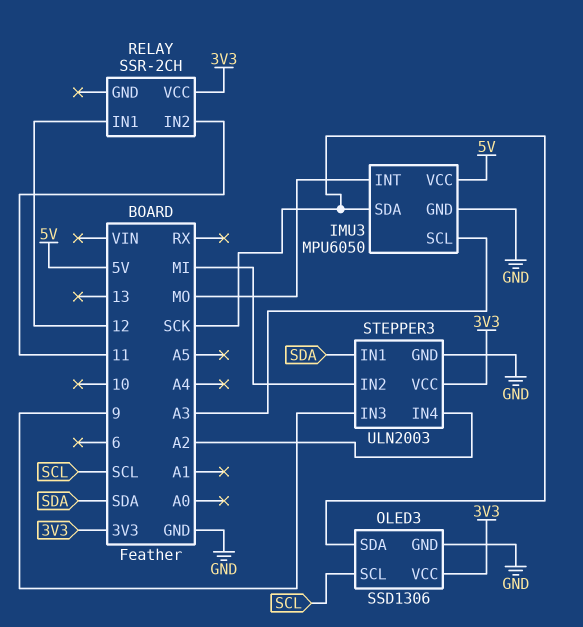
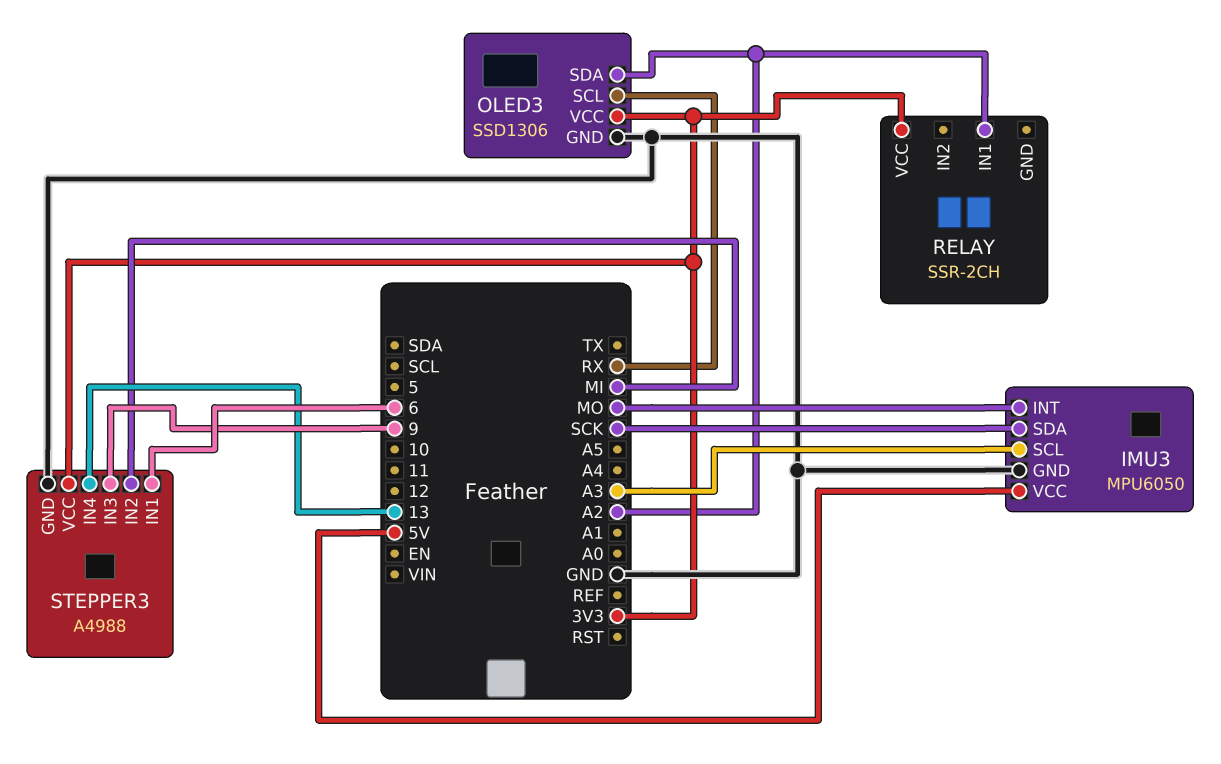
OLED3 pin SCL: SCL -> RX
OLED3 pin SDA: SCK -> A2
RELAY pin IN1: 12 -> A2
RELAY pin IN2: 11 -> none
STEPPER3: ULN2003 -> A4988
STEPPER3 pin IN1: SDA -> 6
STEPPER3 pin IN4: A2 -> 13

